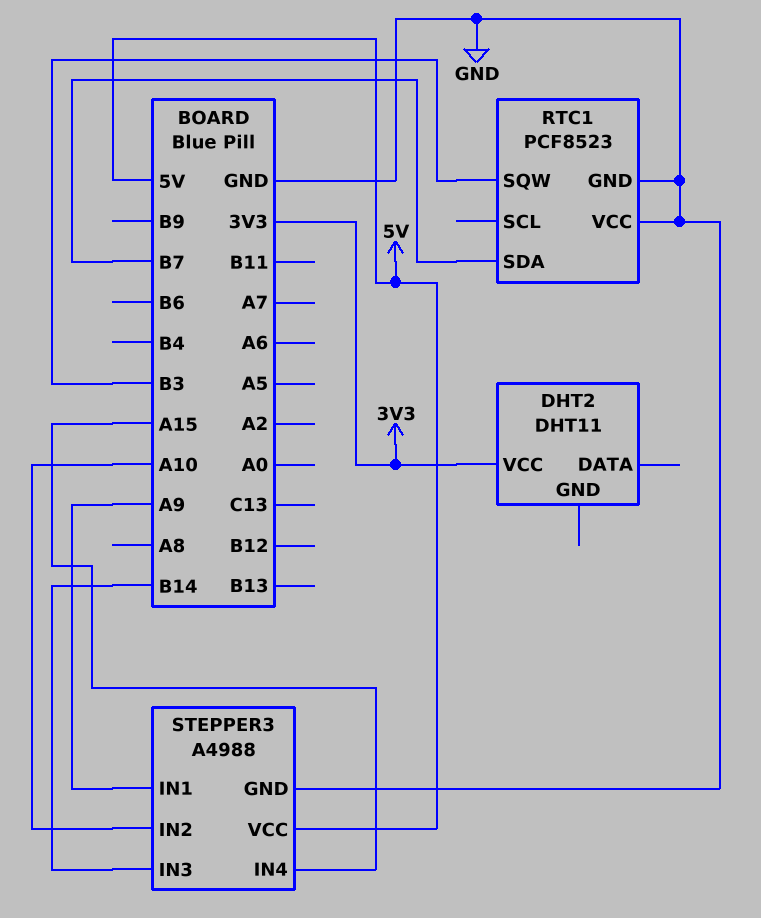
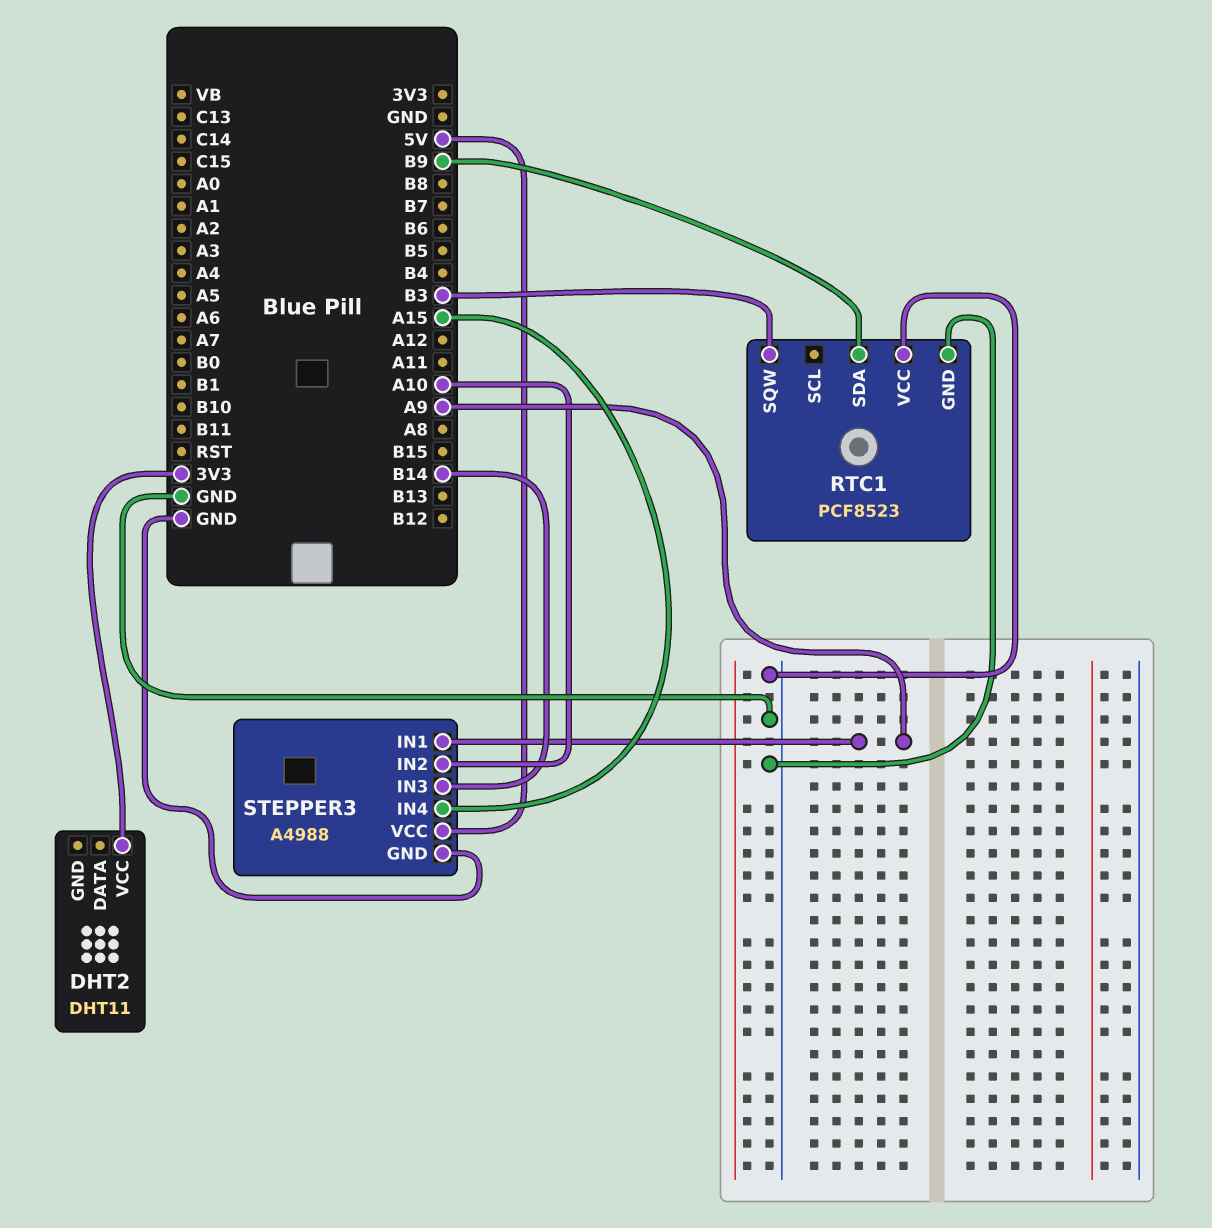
RTC1 pin SDA: B7 -> B9

